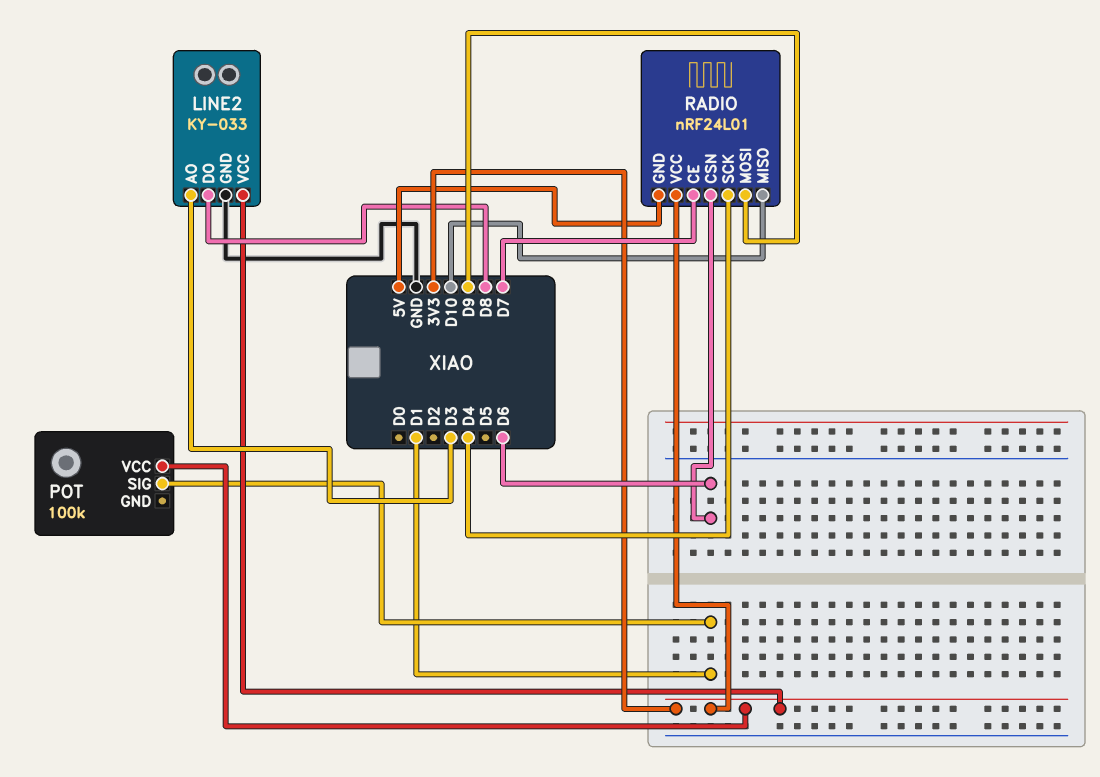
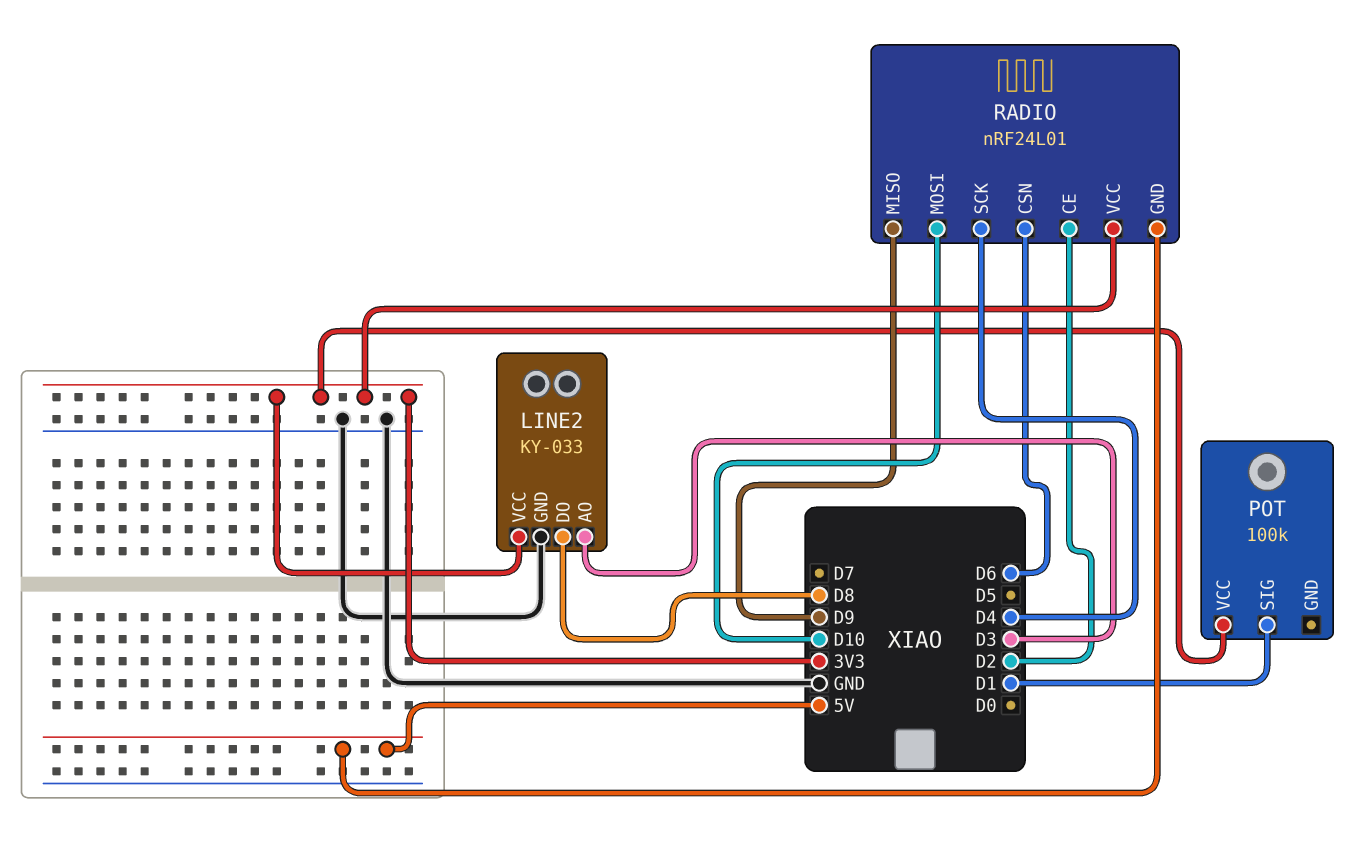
RADIO pin CE: D7 -> D2
RADIO pin MISO: D10 -> D9
RADIO pin MOSI: D9 -> D10

